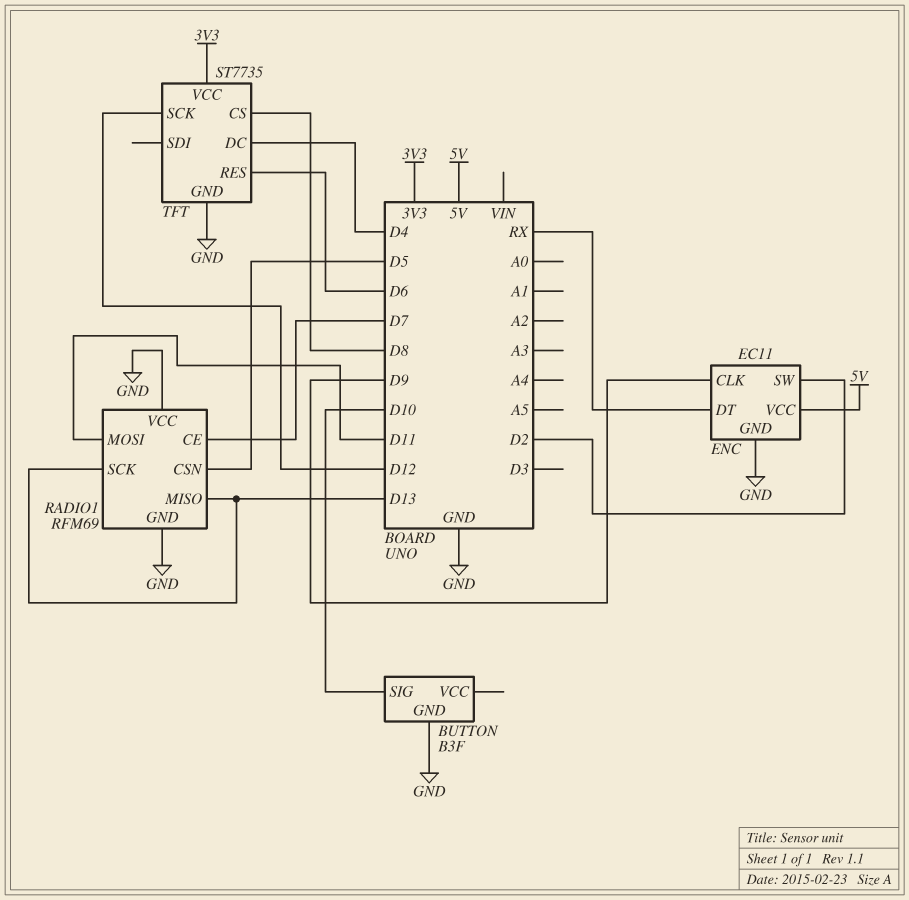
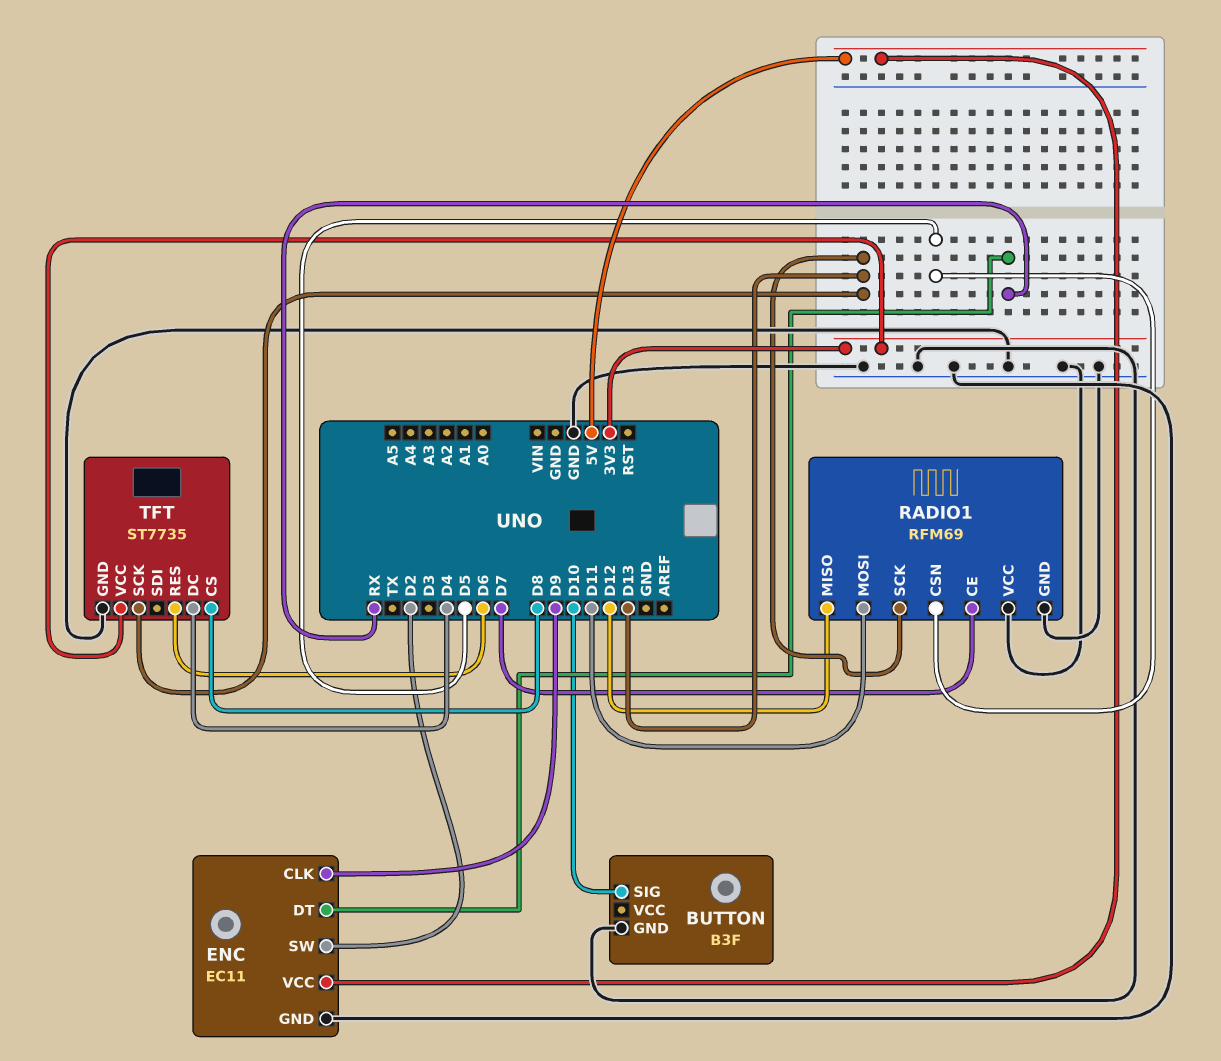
RADIO1 pin MISO: D13 -> D12
TFT pin SCK: D12 -> D13

